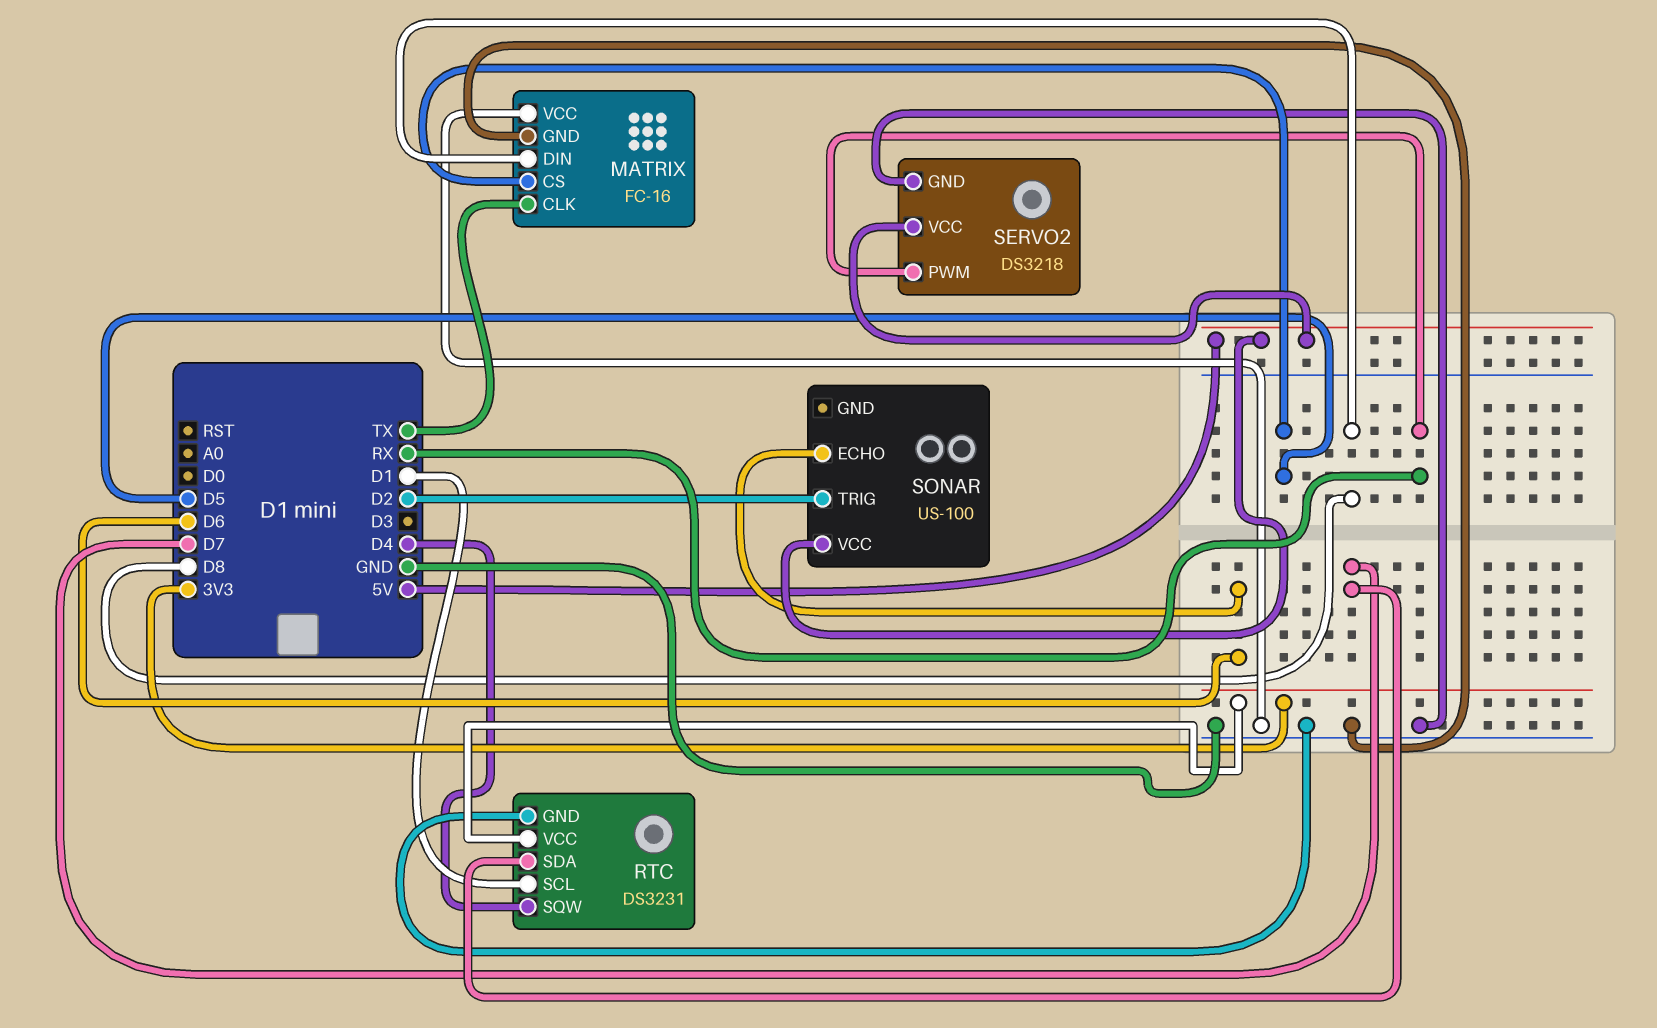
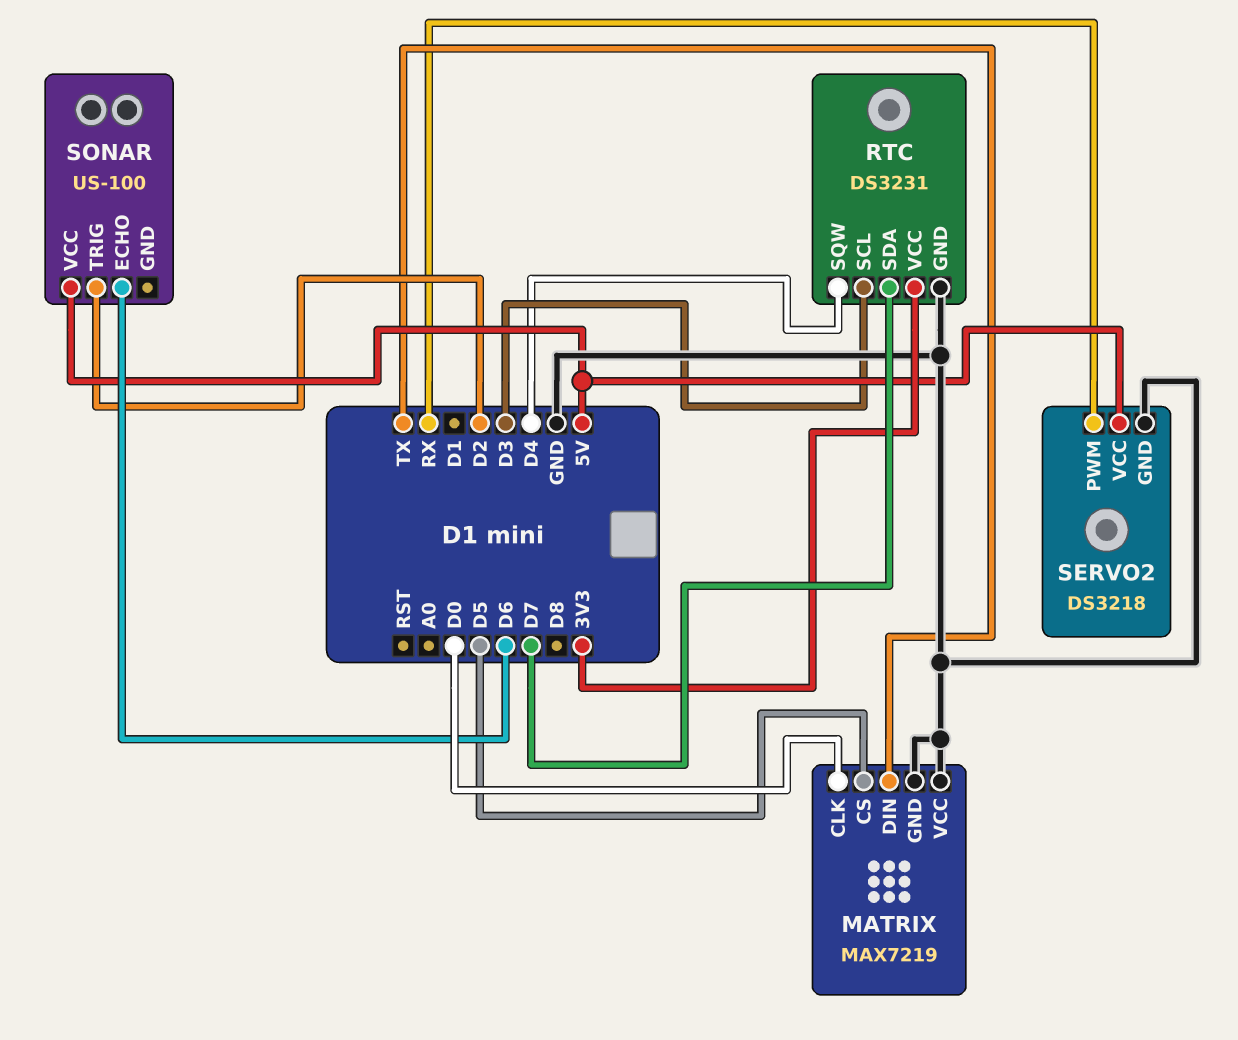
MATRIX: FC-16 -> MAX7219
MATRIX pin CLK: TX -> D0
MATRIX pin DIN: D8 -> TX
RTC pin SCL: D1 -> D3

